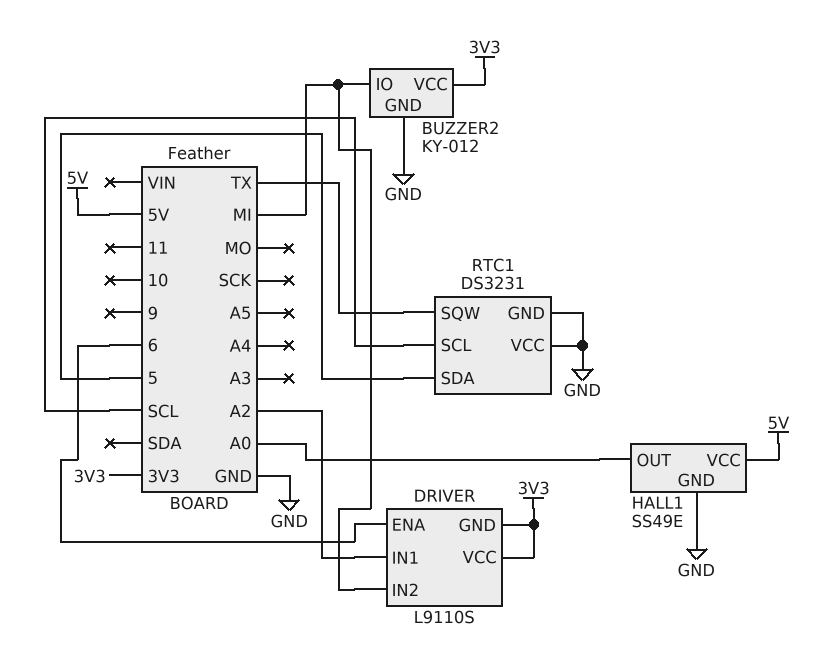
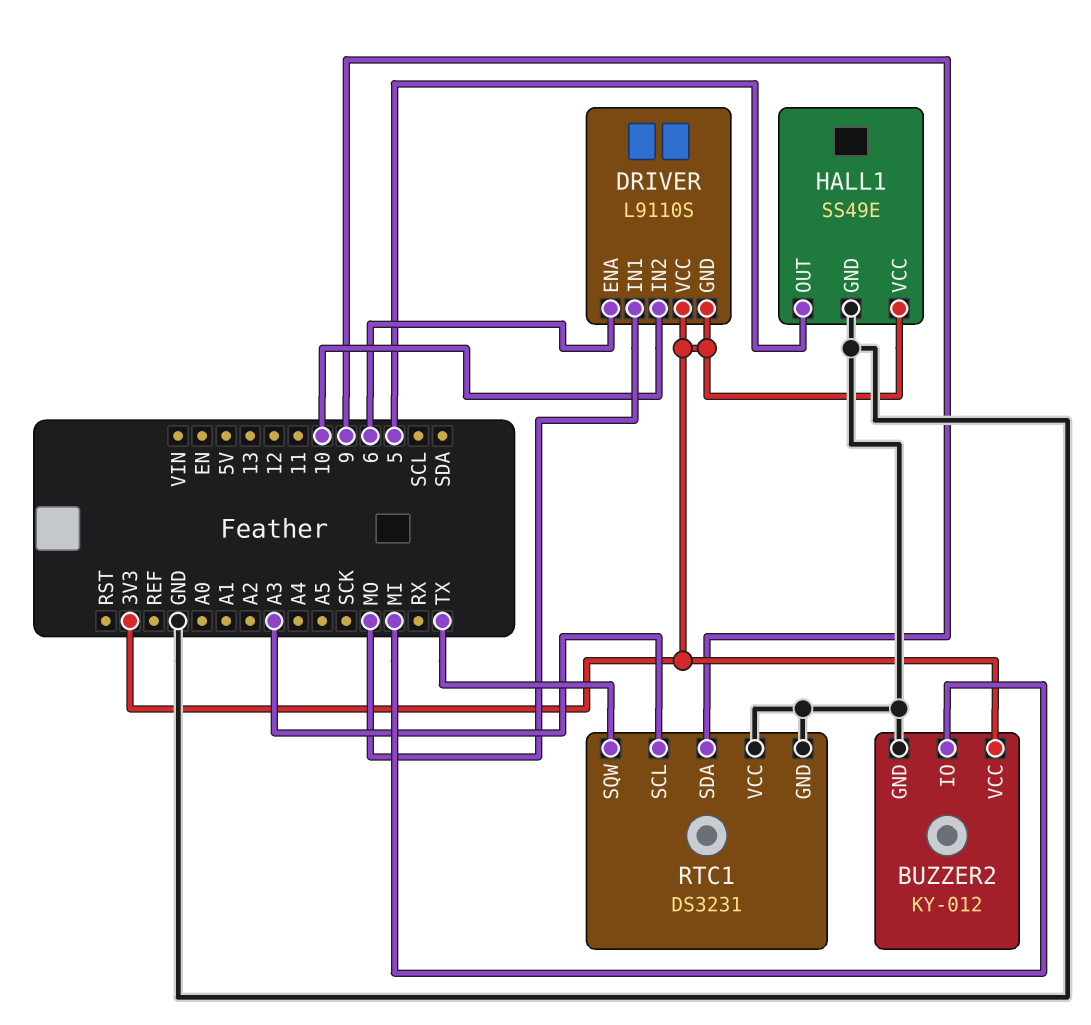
DRIVER pin IN1: A2 -> MO
DRIVER pin IN2: MI -> 10
HALL1 pin OUT: A0 -> 5
HALL1 pin VCC: 5V -> 3V3
RTC1 pin SCL: SCL -> A3
RTC1 pin SDA: 5 -> 9

